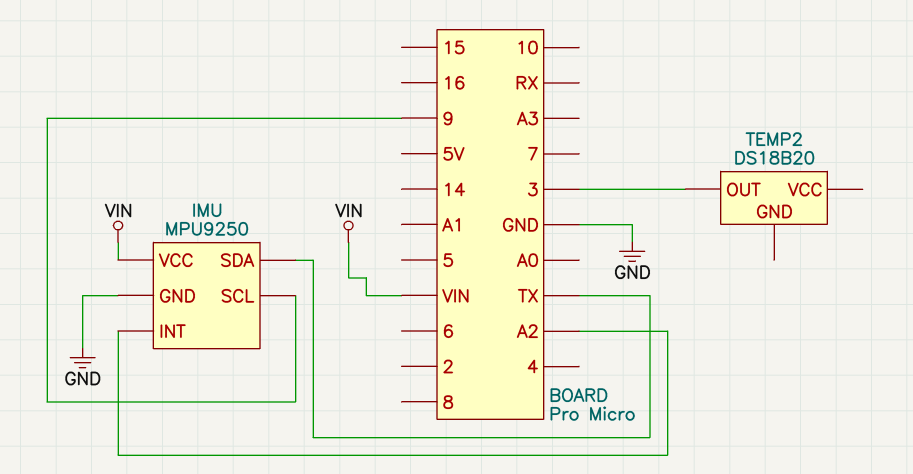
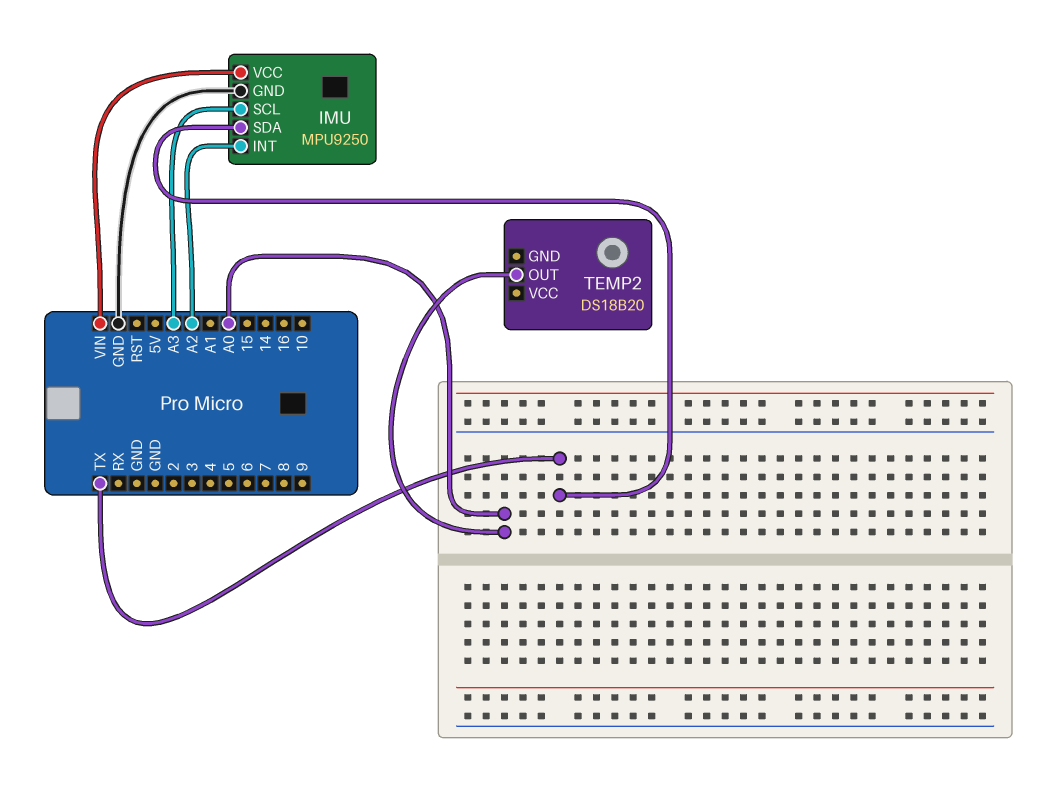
IMU pin SCL: 9 -> A3
TEMP2 pin OUT: 3 -> A0

